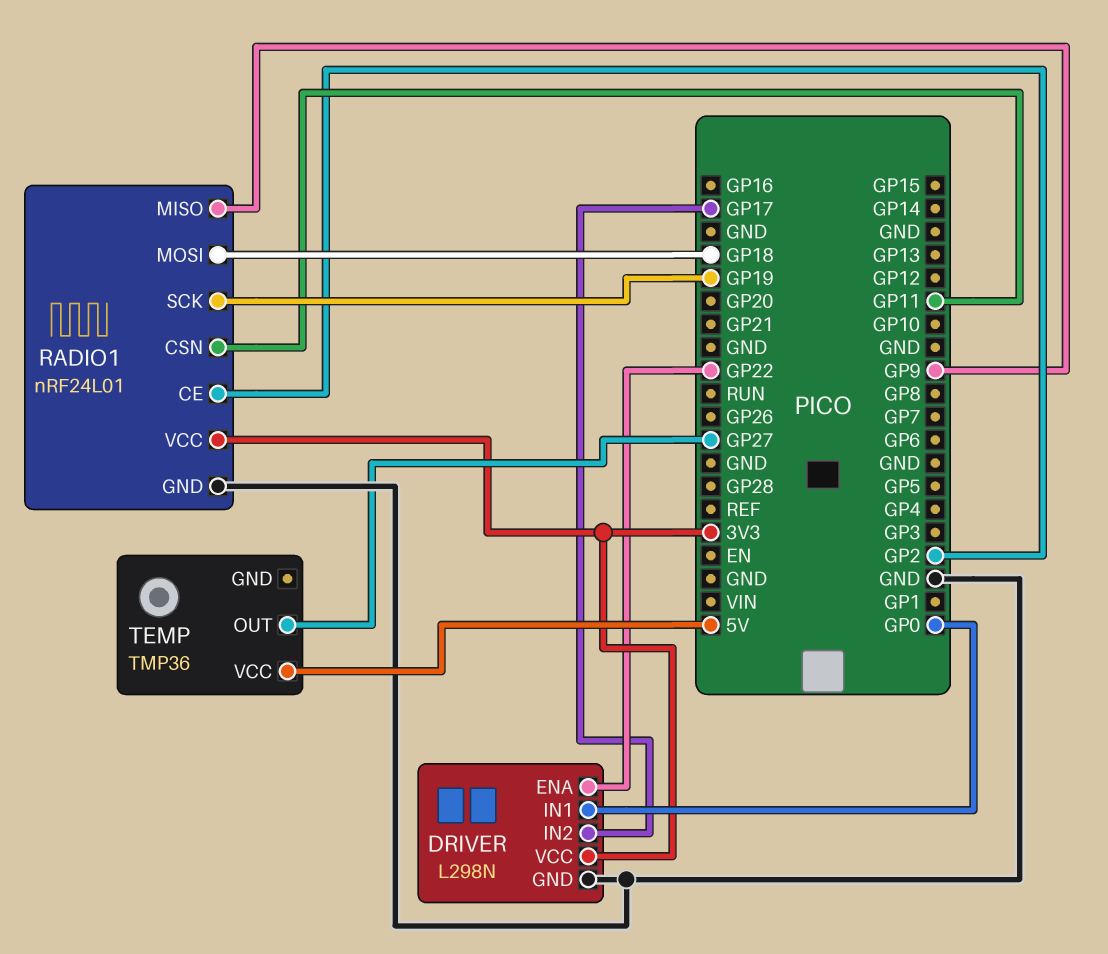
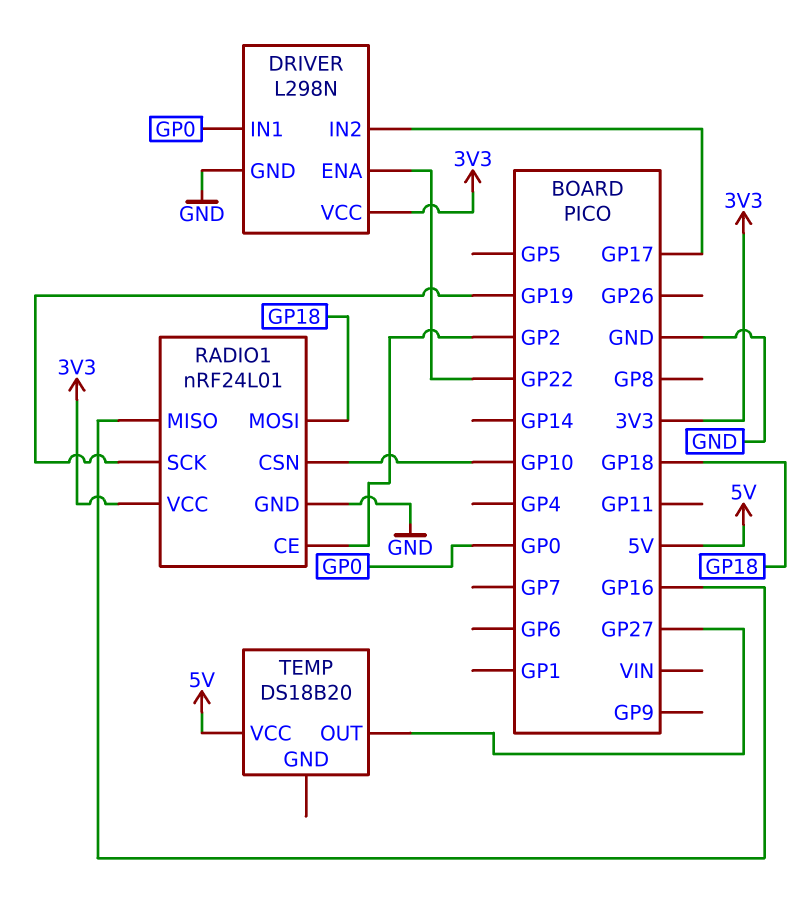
RADIO1 pin CSN: GP11 -> GP10
RADIO1 pin MISO: GP9 -> GP16
TEMP: TMP36 -> DS18B20

